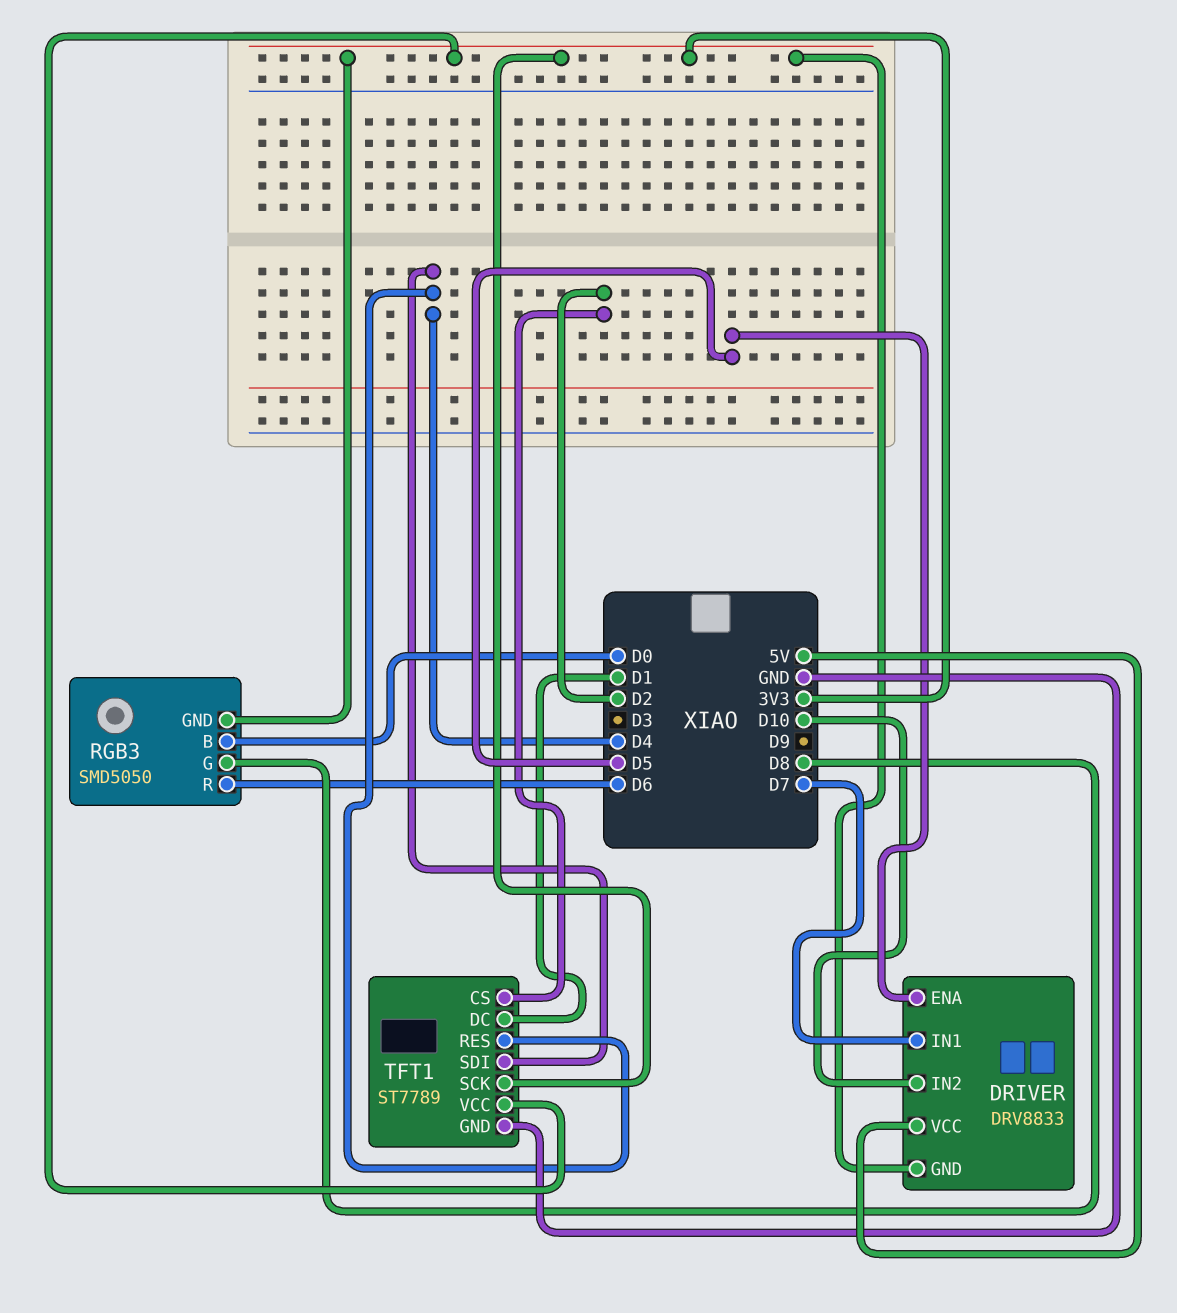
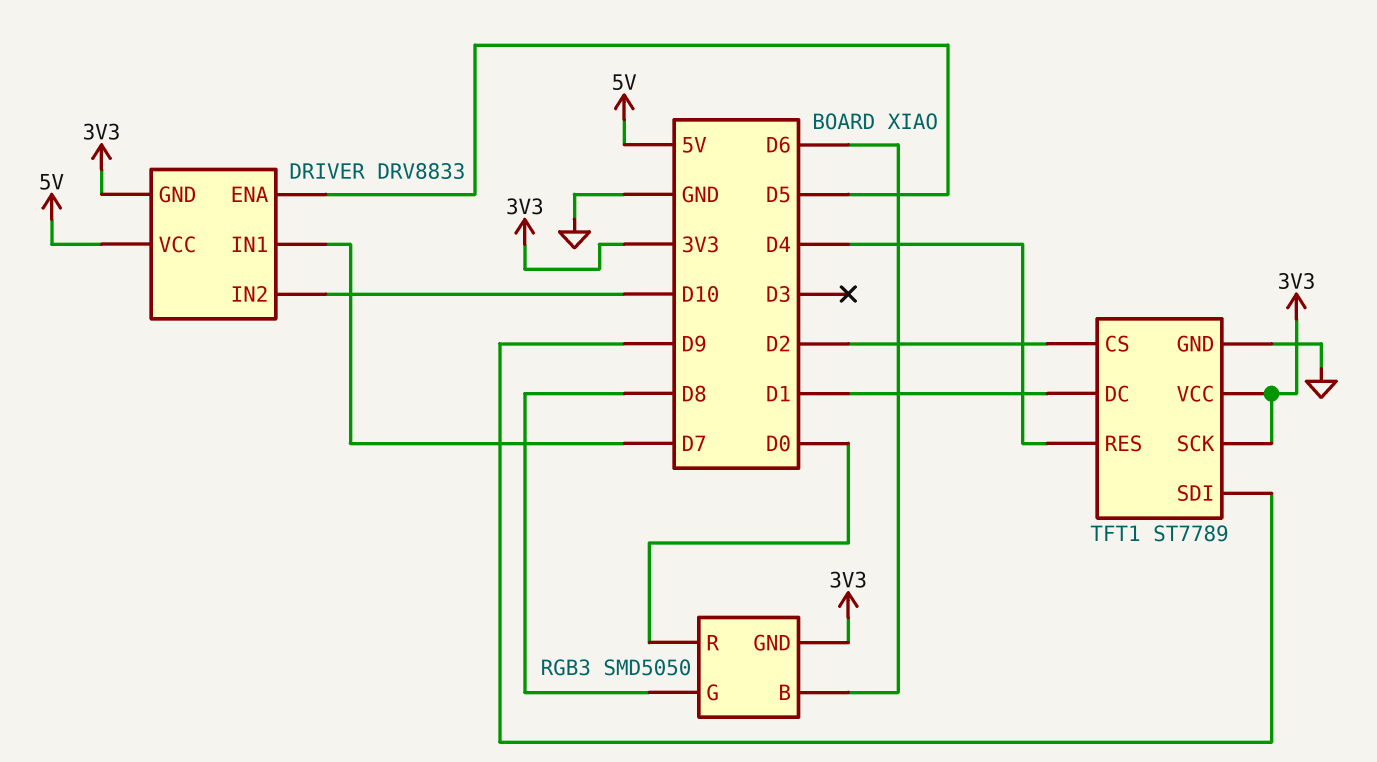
RGB3 pin B: D0 -> D6
RGB3 pin R: D6 -> D0
TFT1 pin SDI: D4 -> D9

